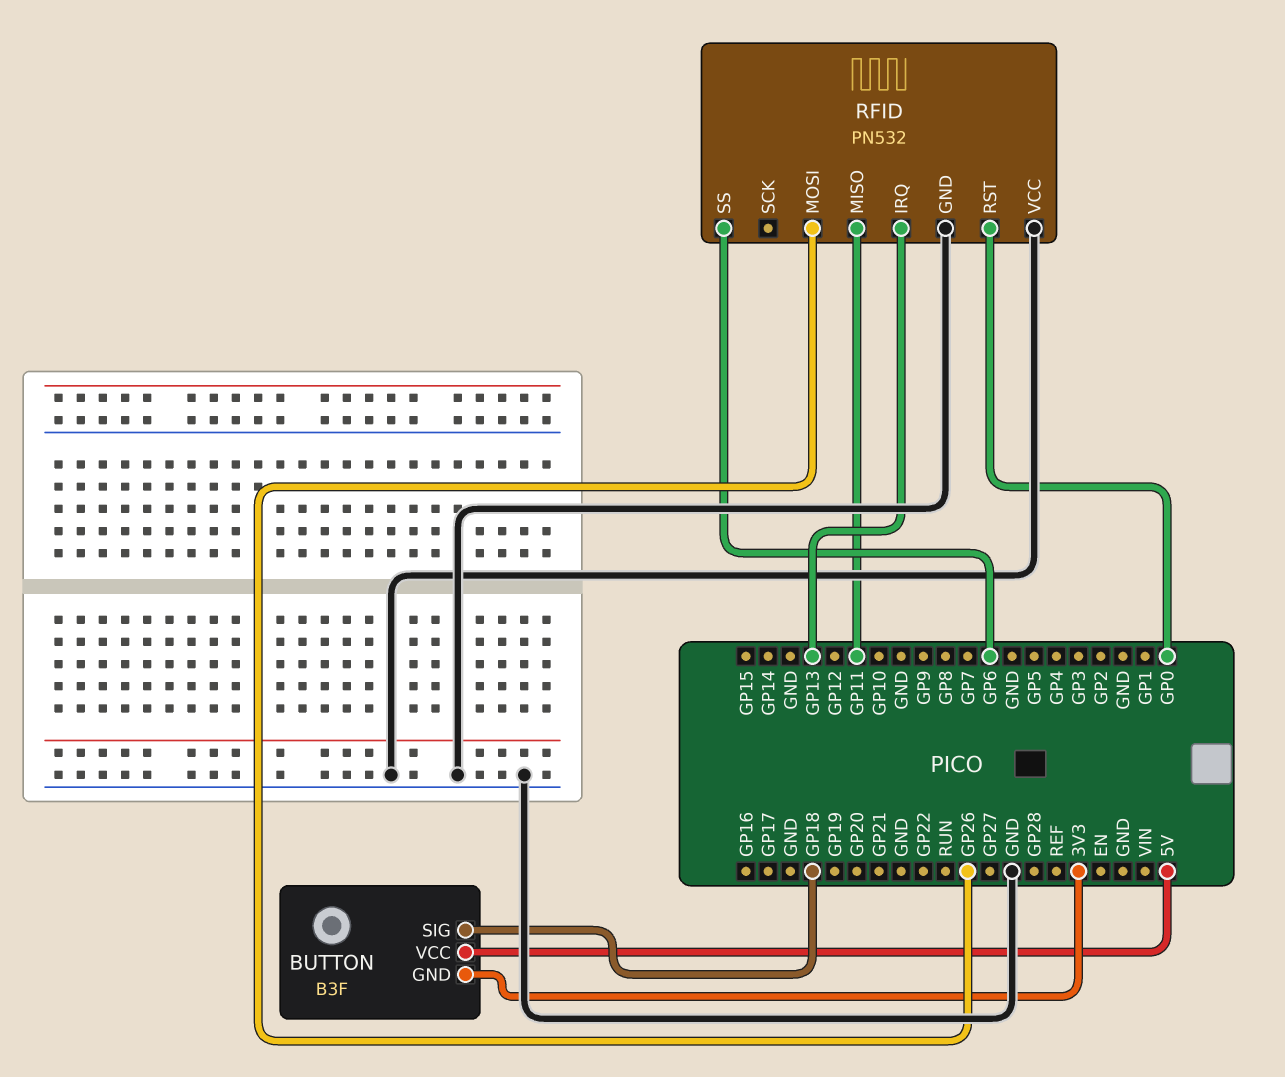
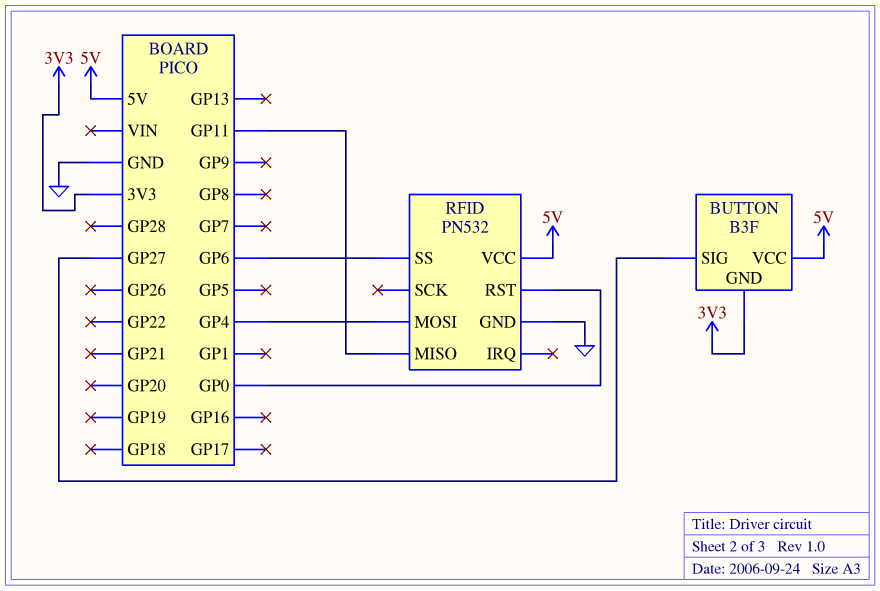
BUTTON pin SIG: GP18 -> GP27
RFID pin IRQ: GP13 -> none
RFID pin MOSI: GP26 -> GP4
RFID pin VCC: GND -> 5V

